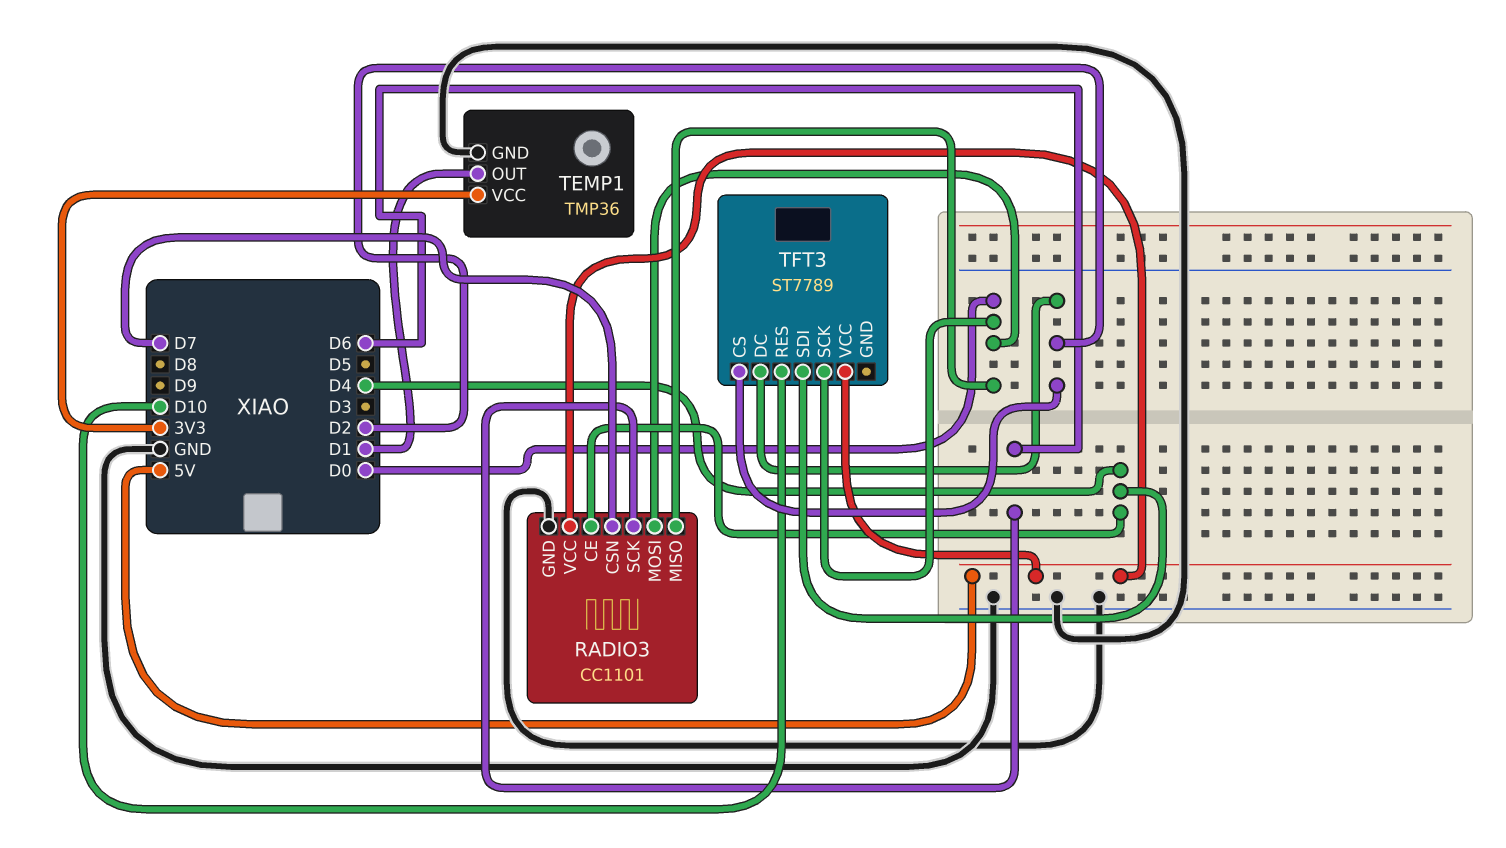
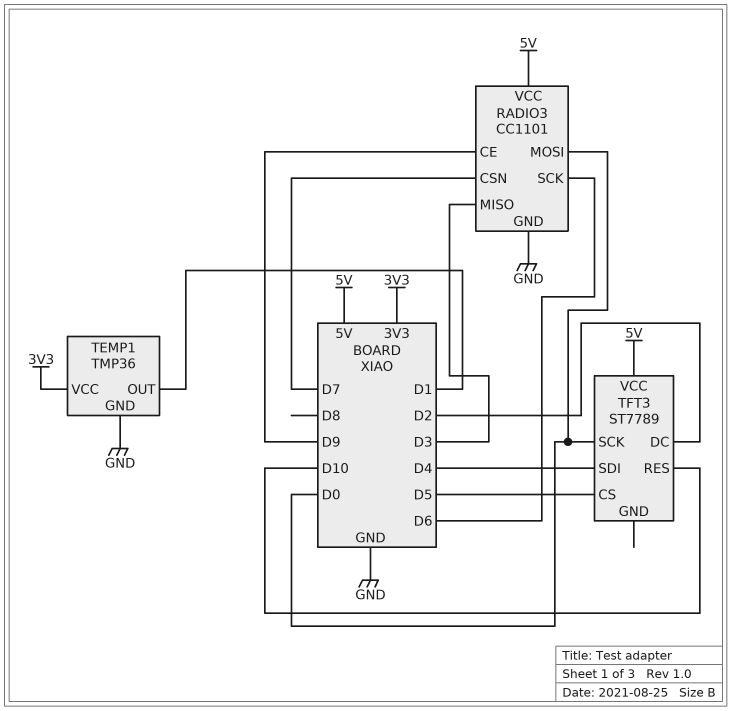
RADIO3 pin CE: D4 -> D9
RADIO3 pin MISO: D0 -> D3
TFT3 pin CS: D2 -> D5

